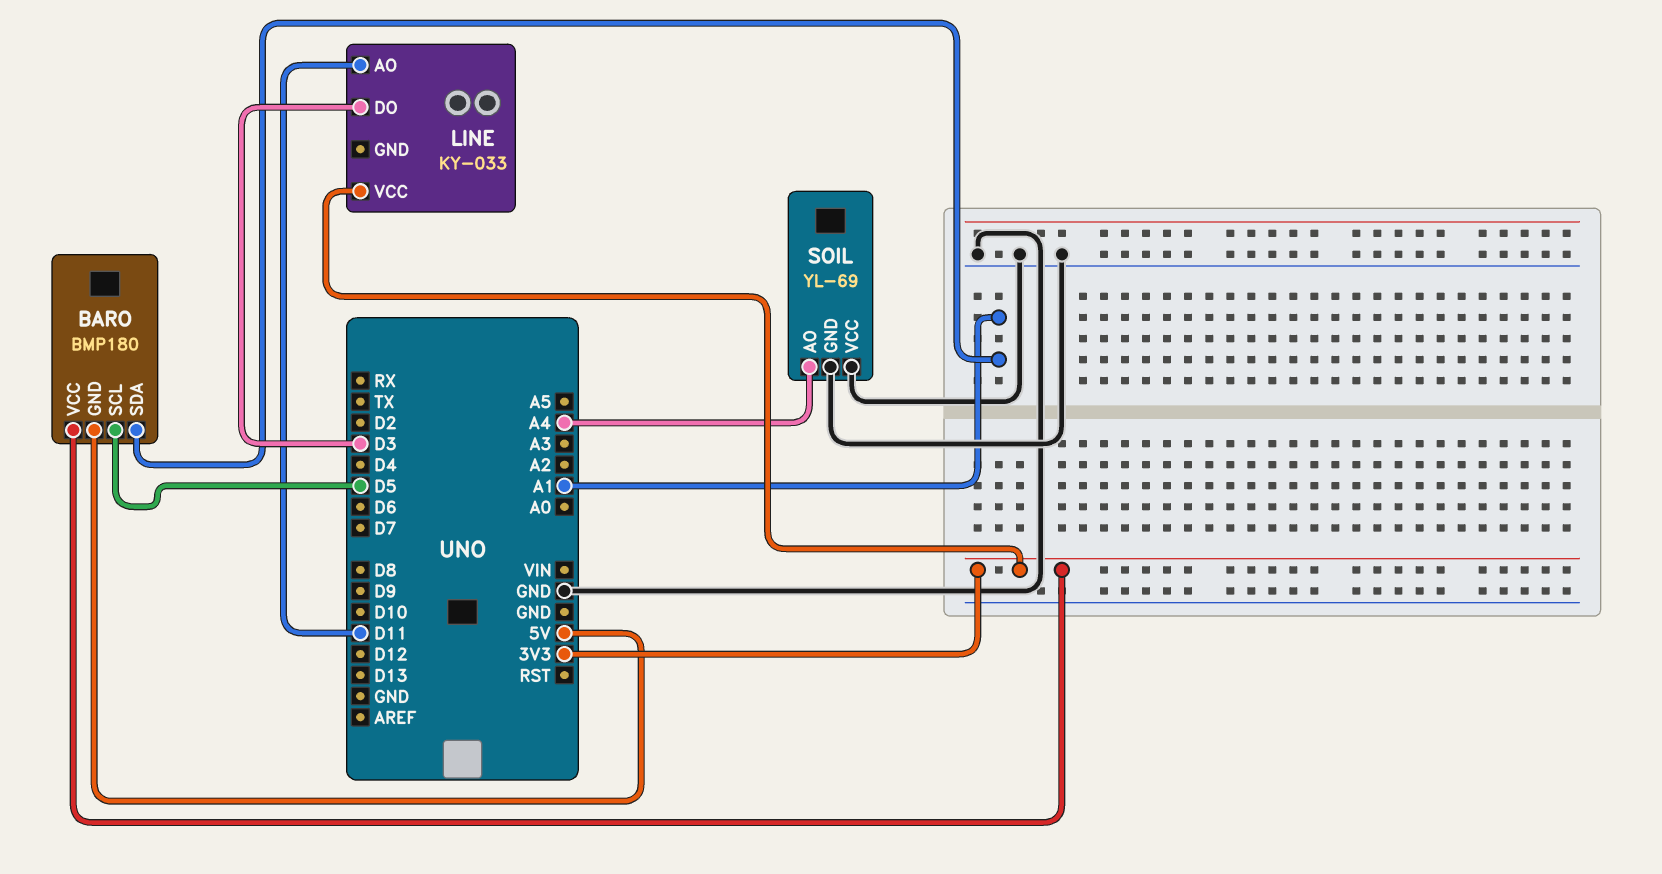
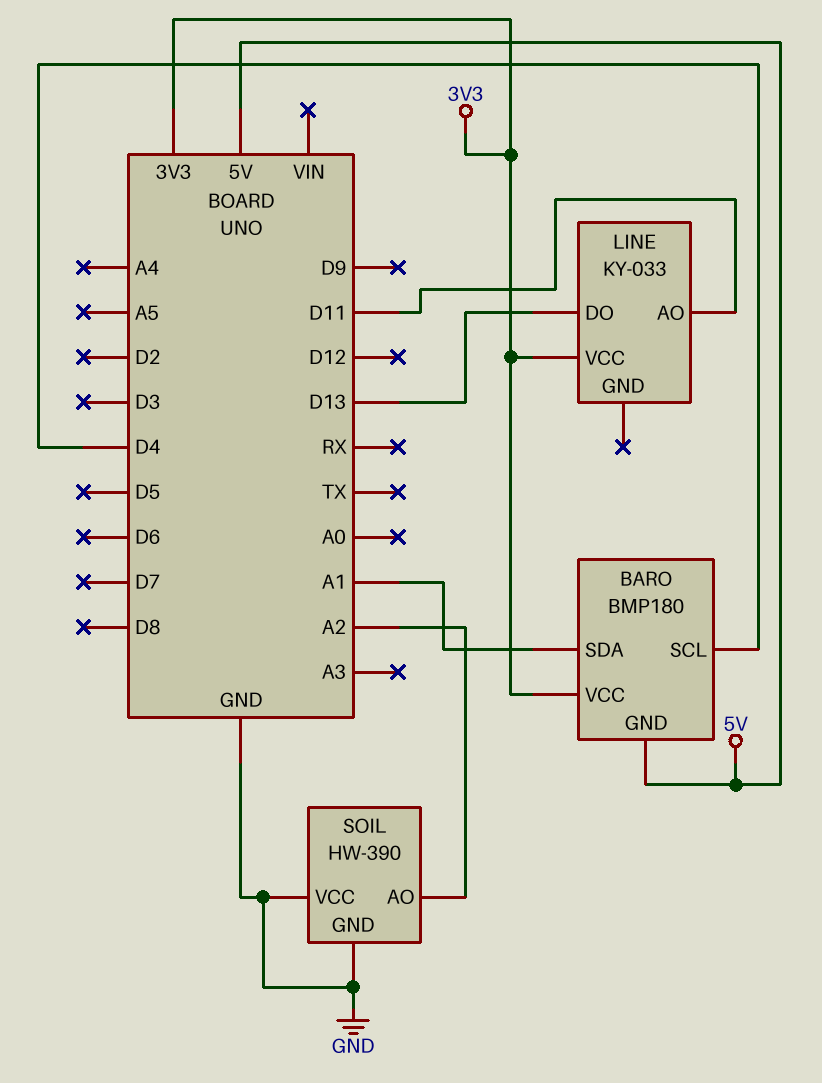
BARO pin SCL: D5 -> D4
LINE pin DO: D3 -> D13
SOIL: YL-69 -> HW-390
SOIL pin AO: A4 -> A2

